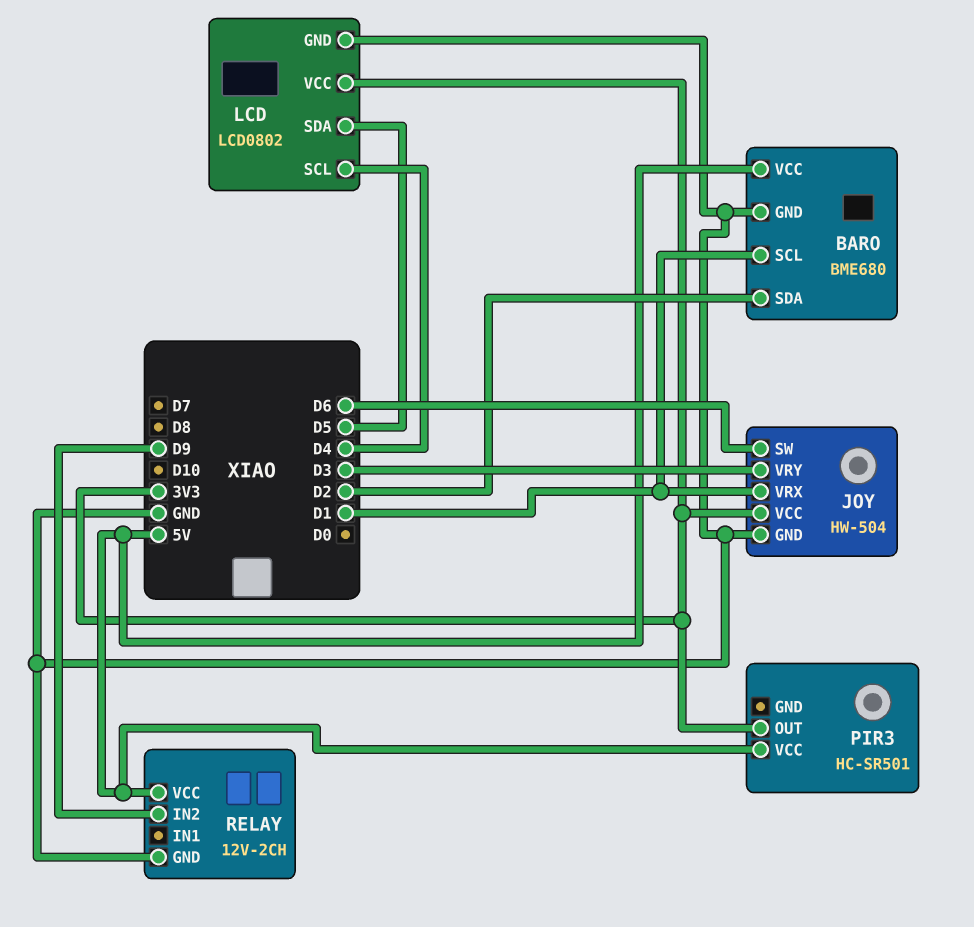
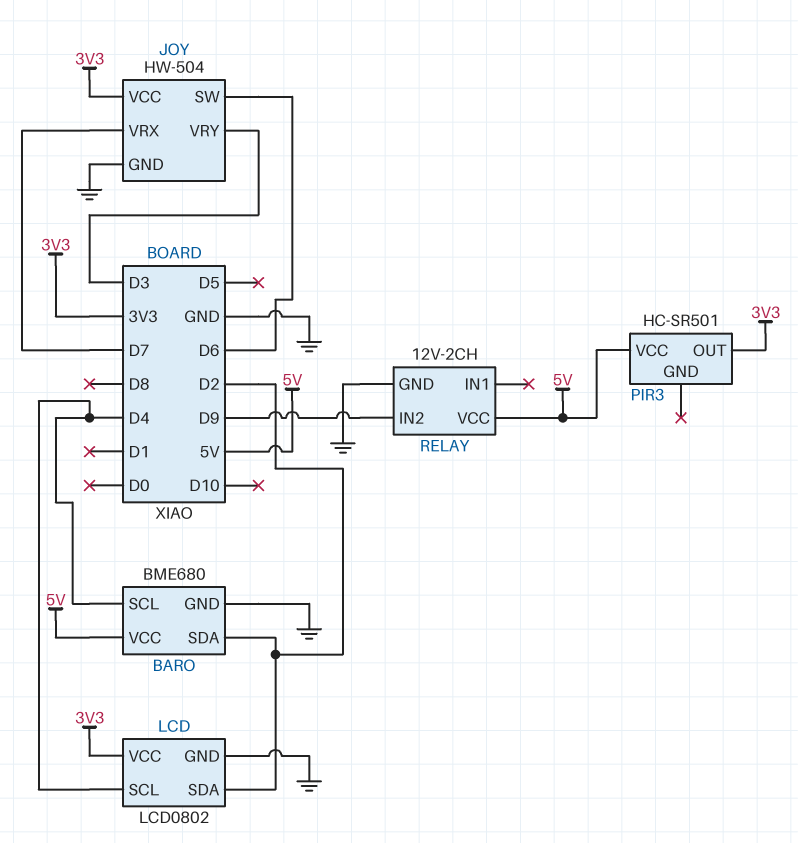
BARO pin SCL: D1 -> D4
JOY pin VRX: D1 -> D7
LCD pin SDA: D5 -> D2

